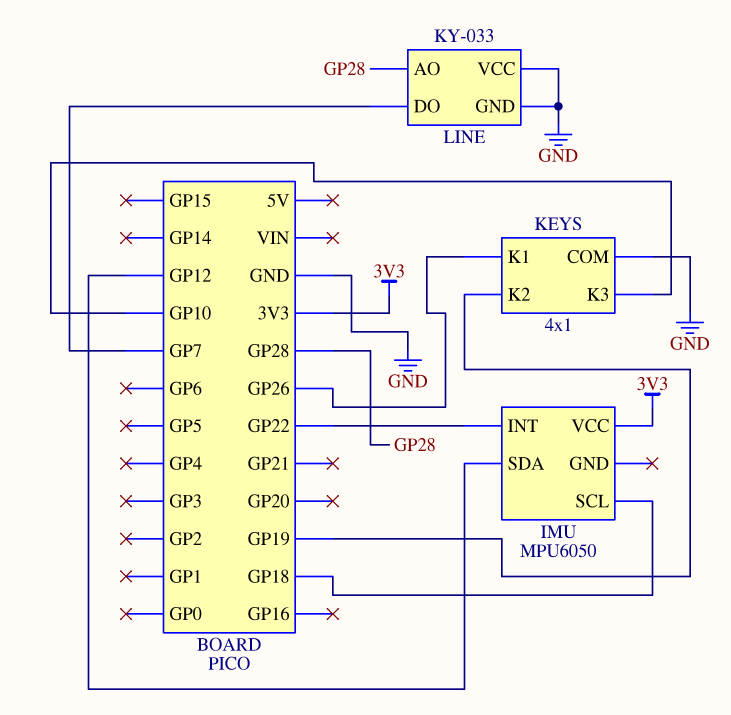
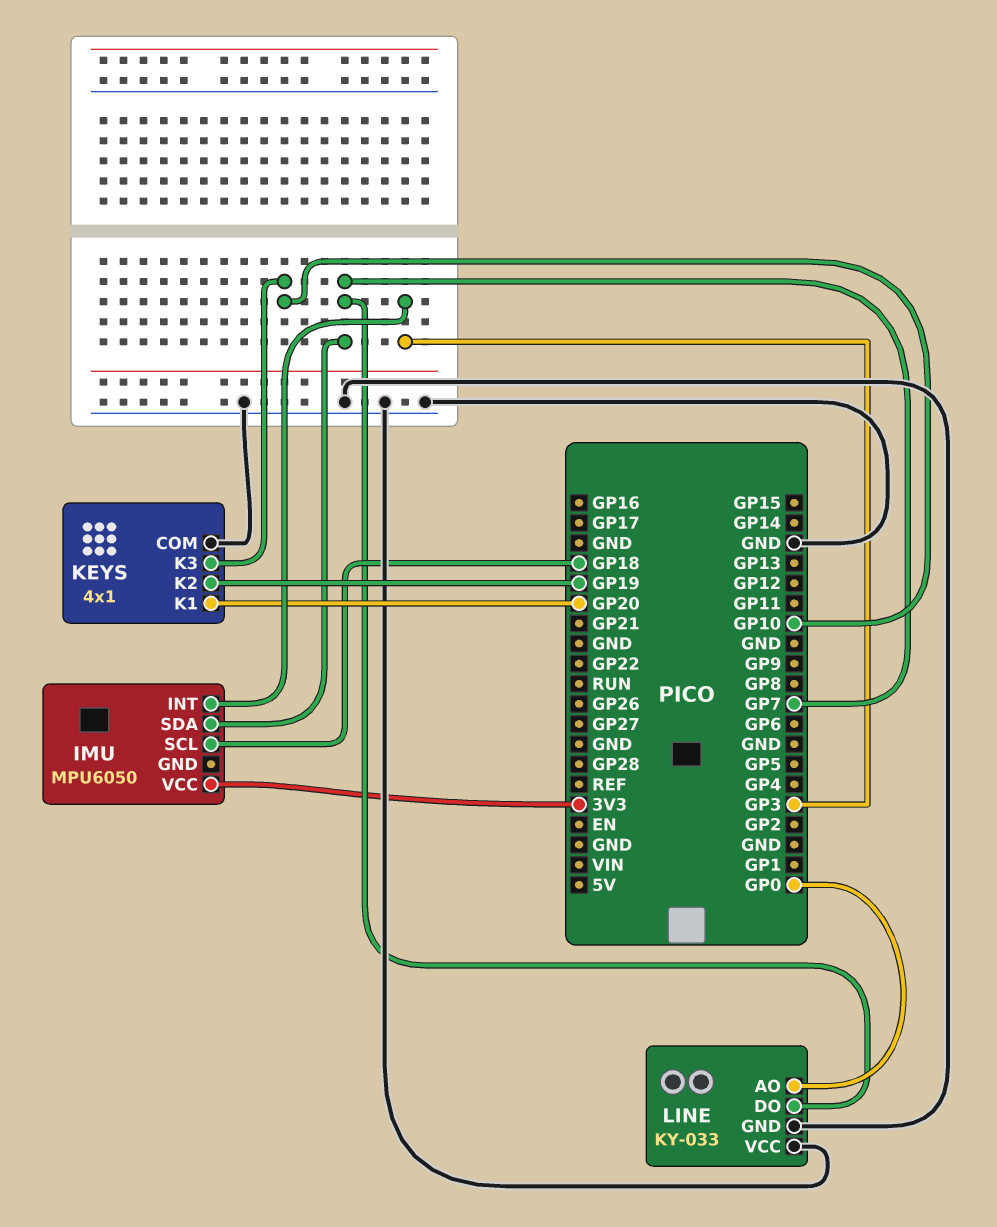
IMU pin INT: GP22 -> GP3
IMU pin SDA: GP12 -> GP7
KEYS pin K1: GP26 -> GP20
LINE pin AO: GP28 -> GP0

